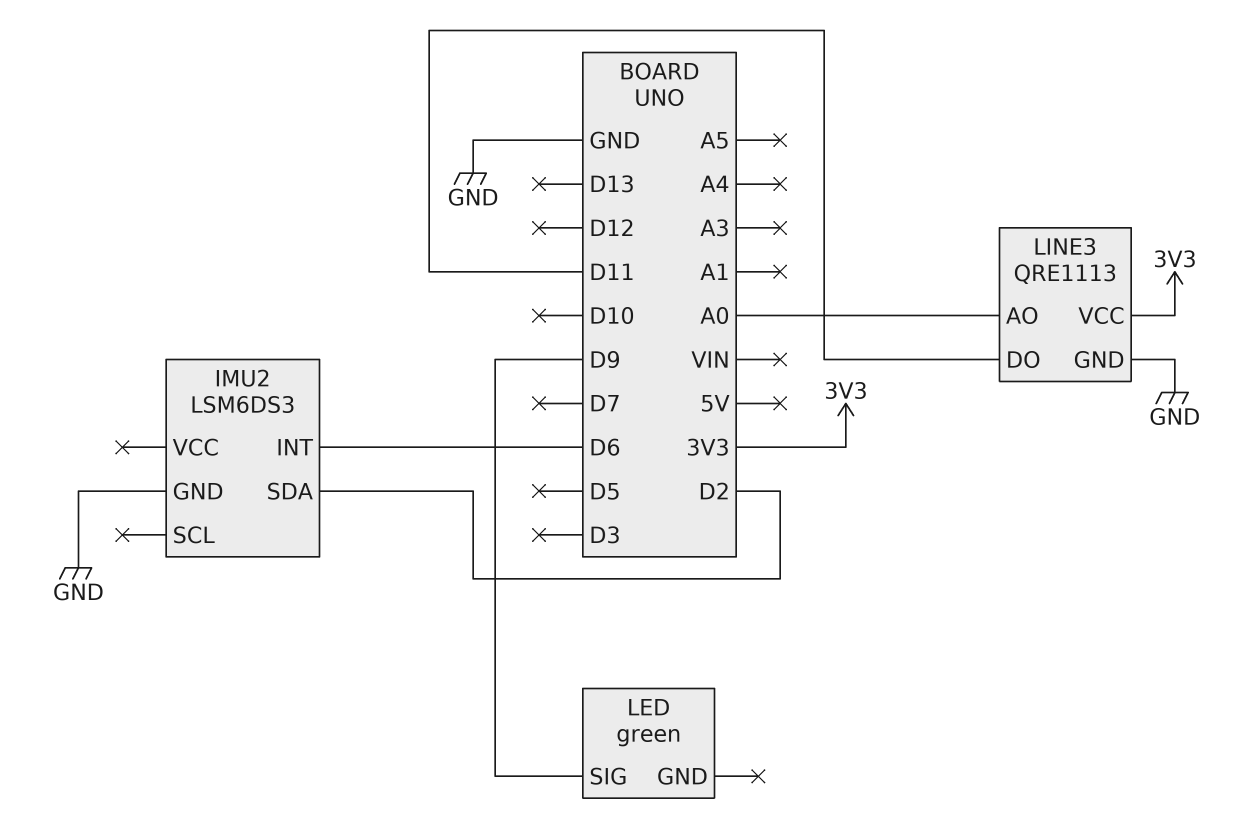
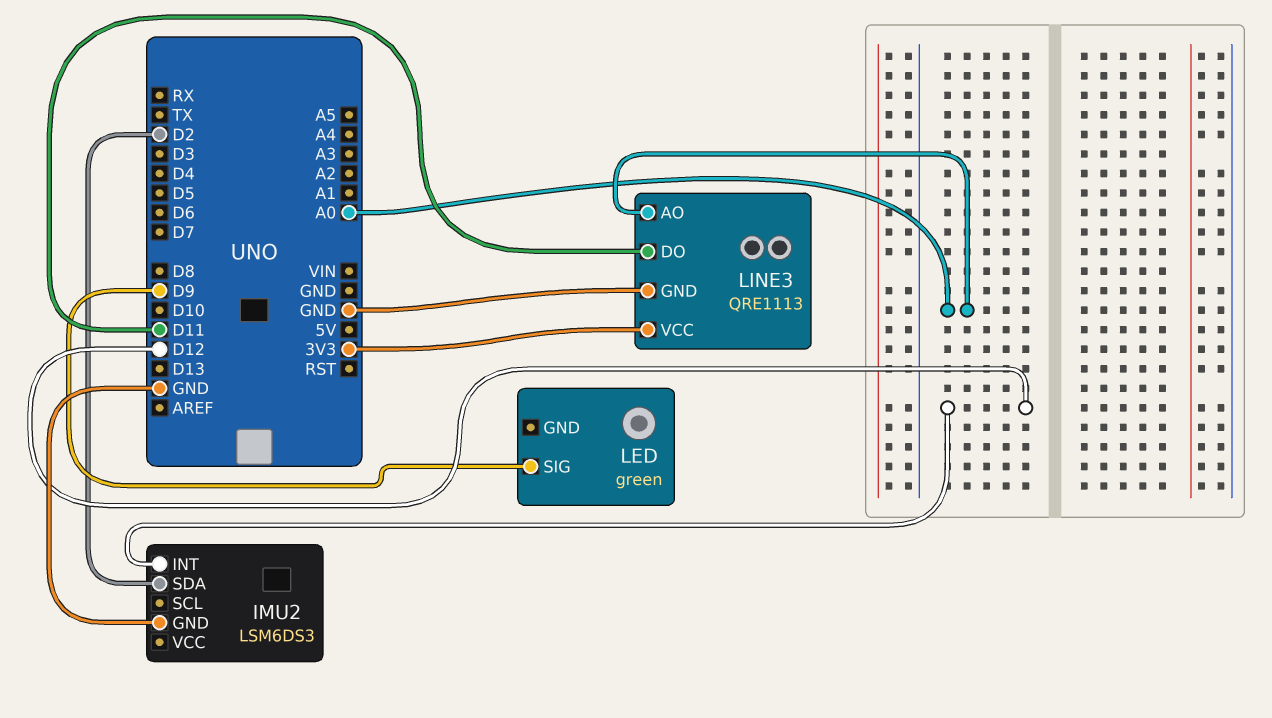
IMU2 pin INT: D6 -> D12

